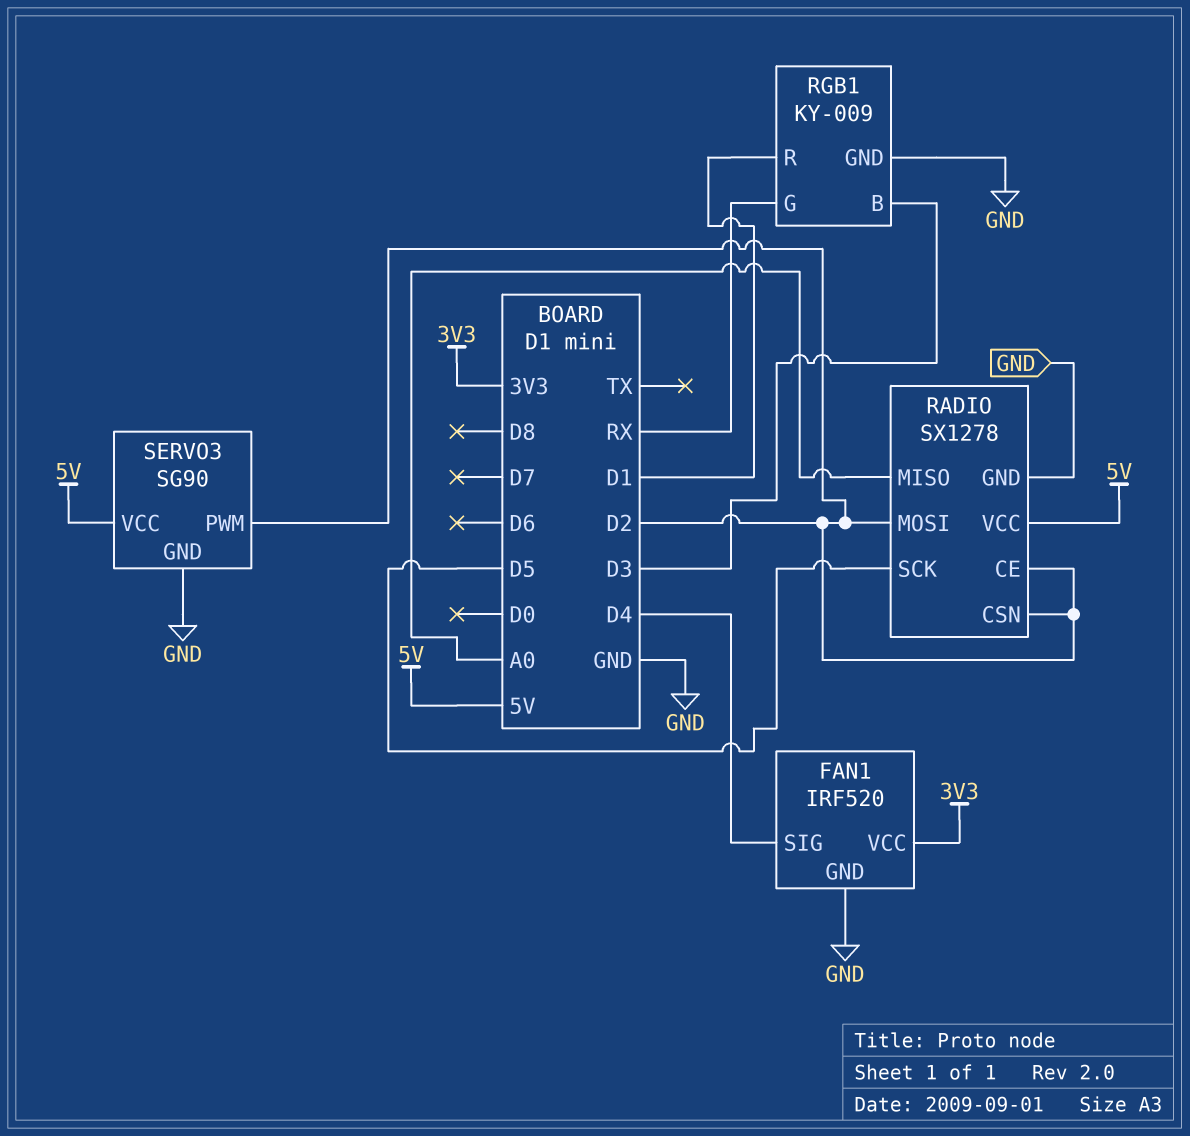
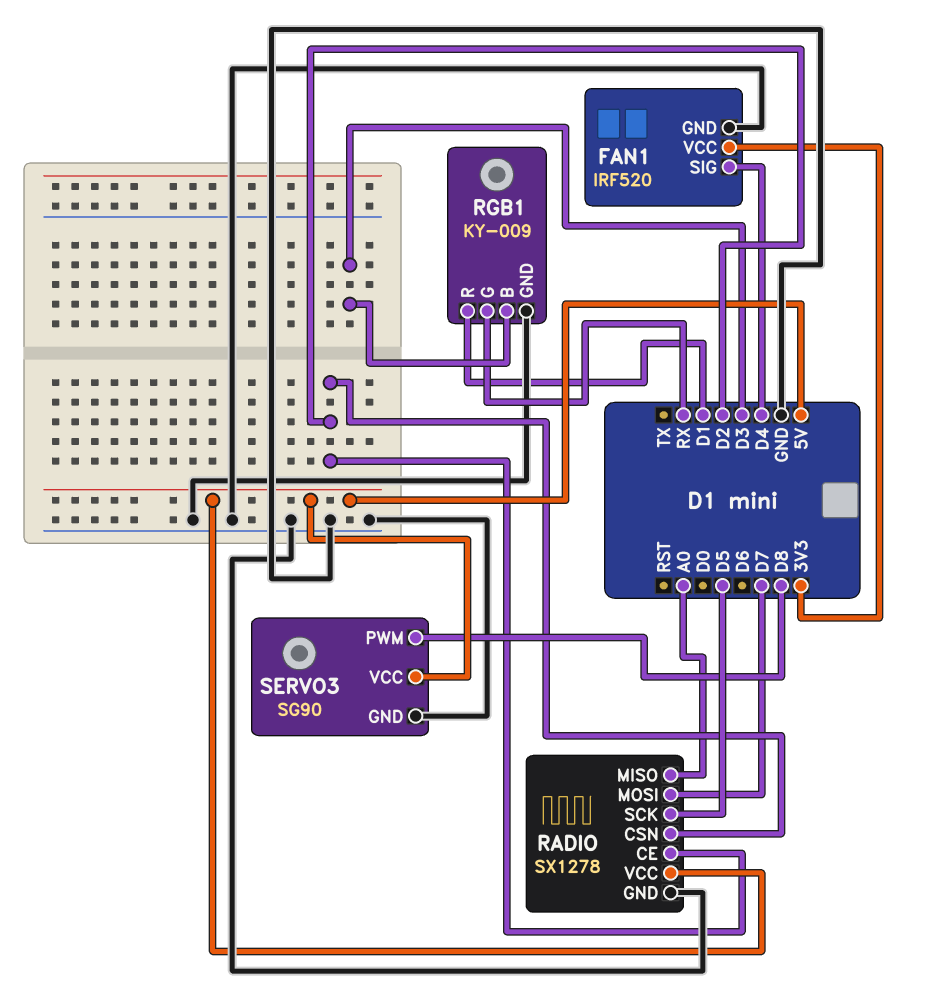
RADIO pin MOSI: D2 -> D7
SERVO3 pin PWM: D2 -> D8

